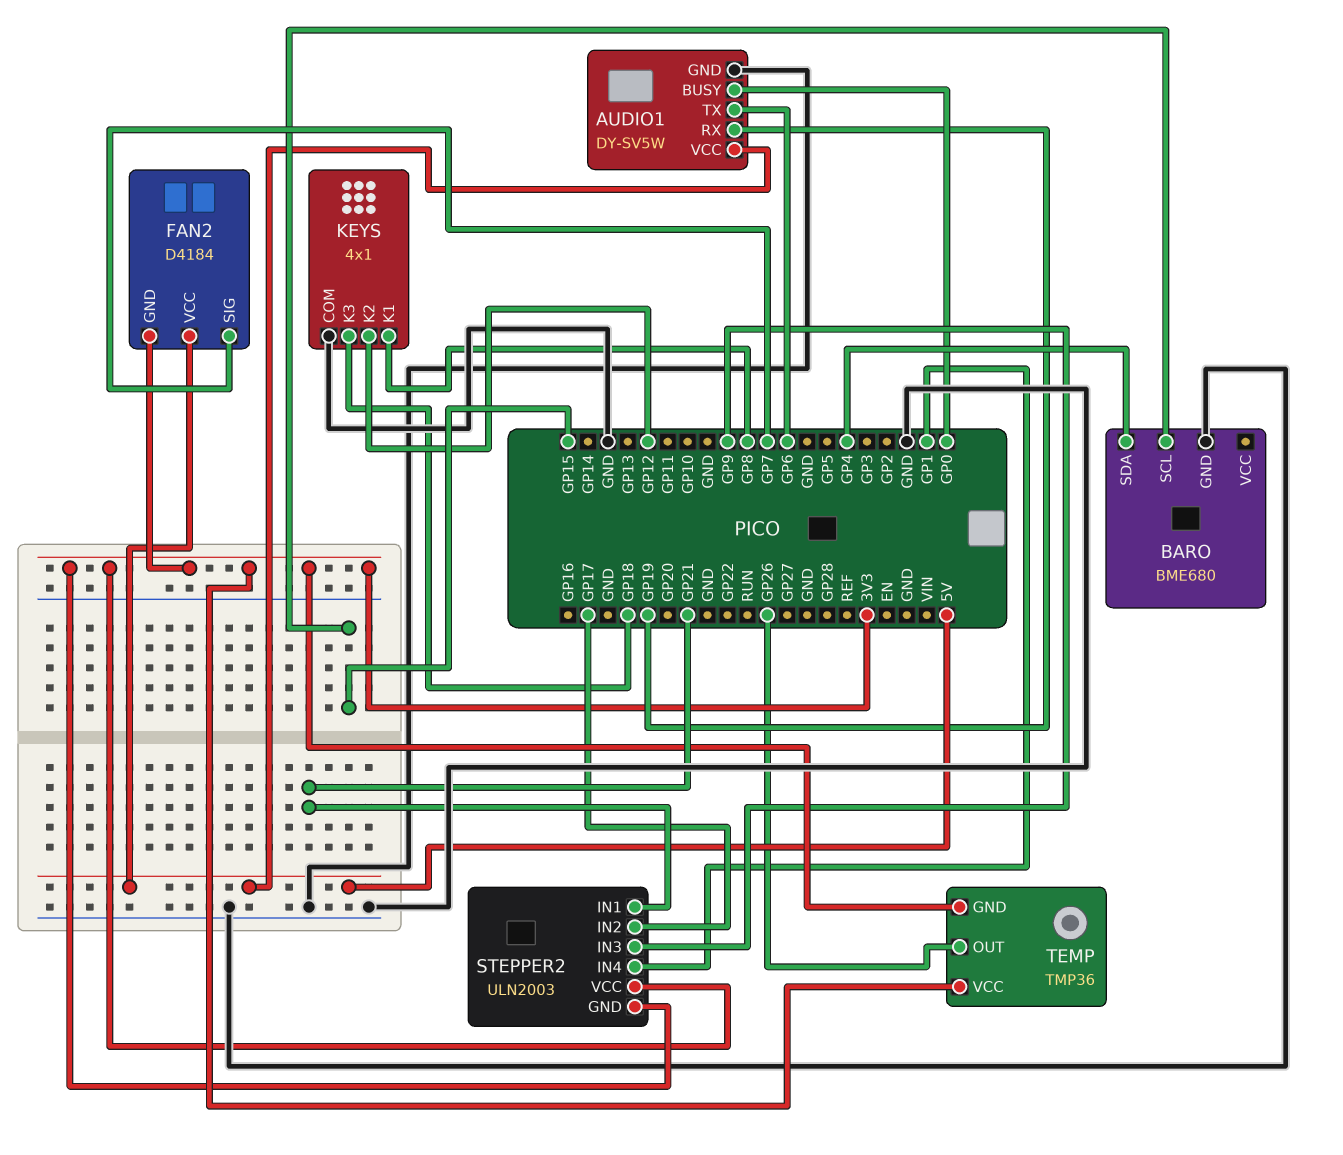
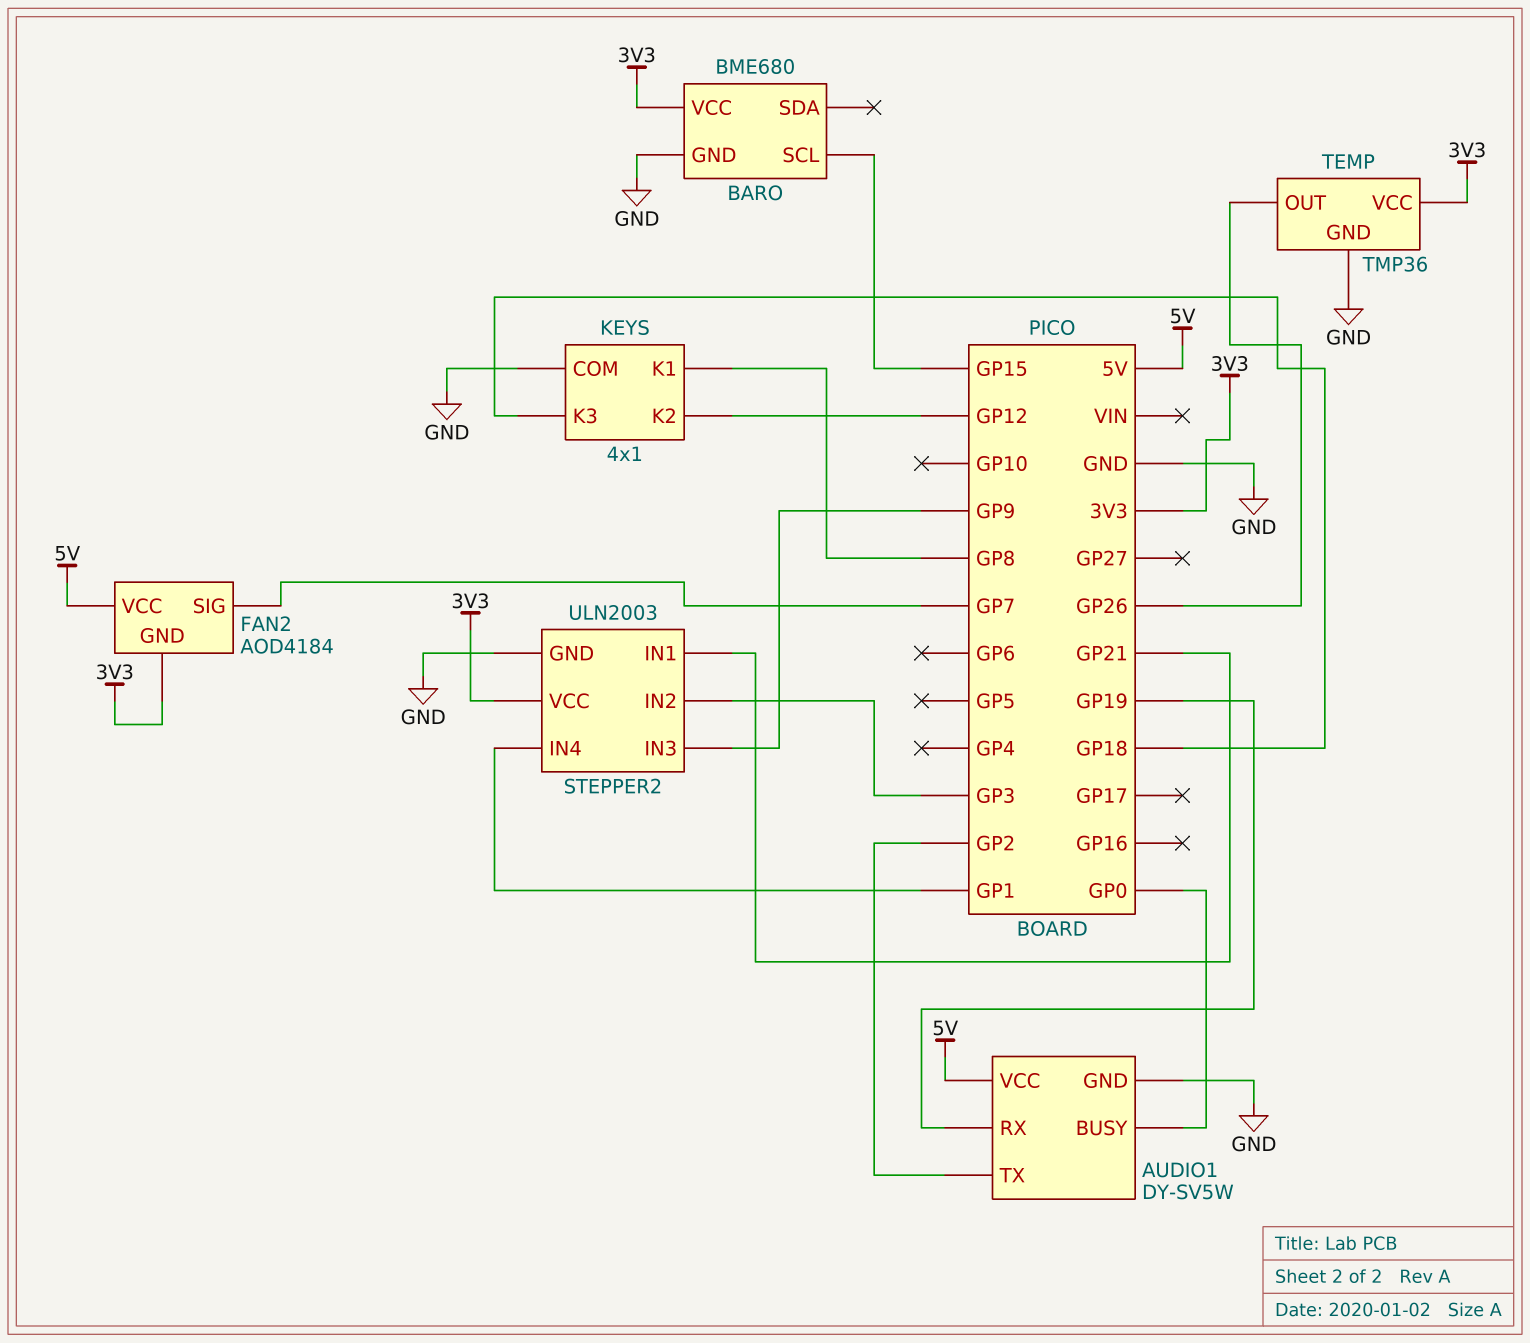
AUDIO1 pin TX: GP6 -> GP2
BARO pin SDA: GP4 -> none
BARO pin VCC: none -> 3V3
FAN2: D4184 -> AOD4184
STEPPER2 pin GND: 3V3 -> GND
STEPPER2 pin IN2: GP17 -> GP3
TEMP pin GND: 3V3 -> GND

